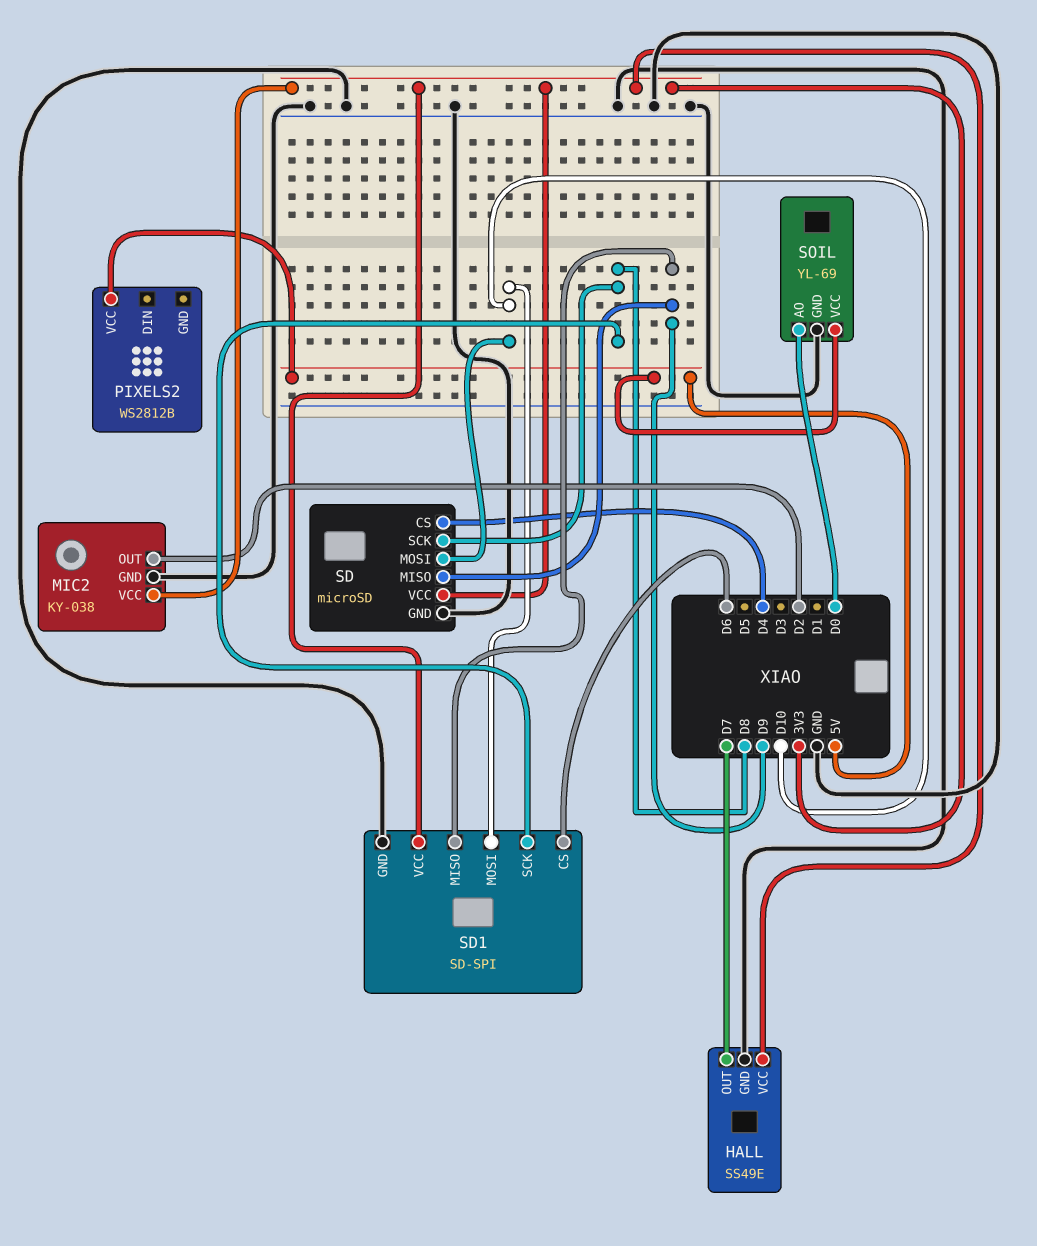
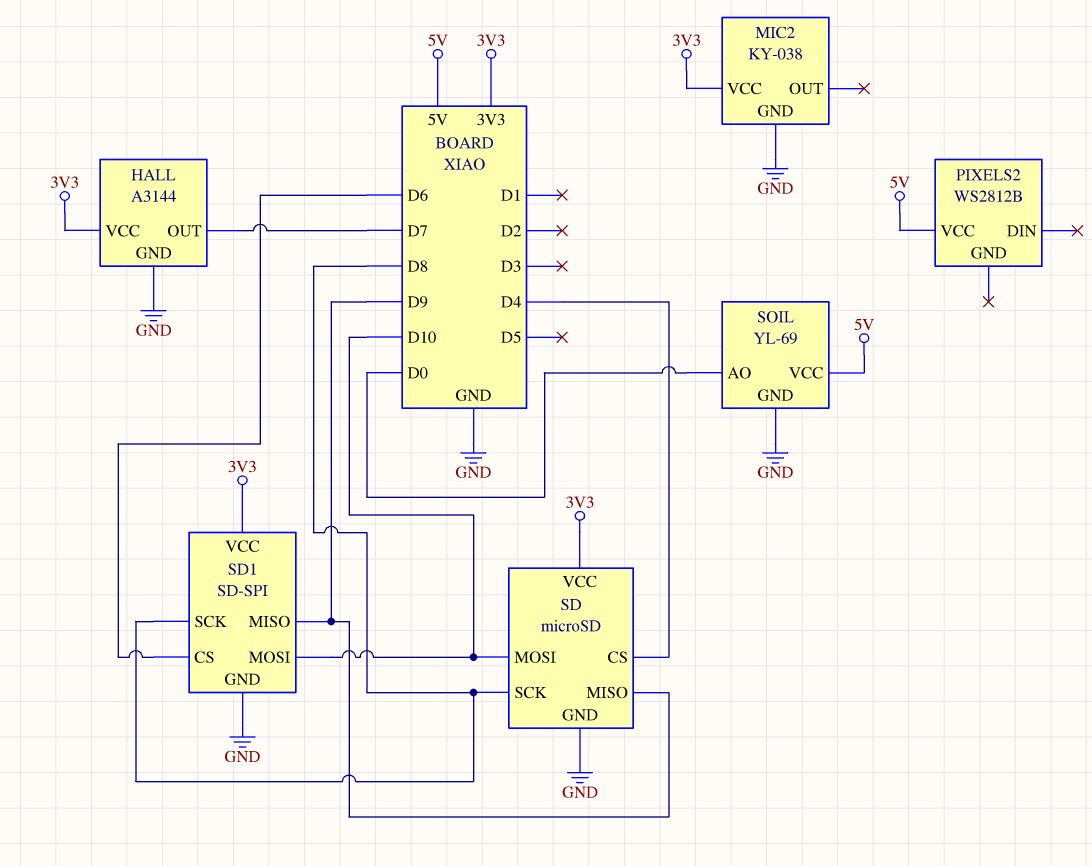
HALL: SS49E -> A3144
MIC2 pin OUT: D2 -> none

